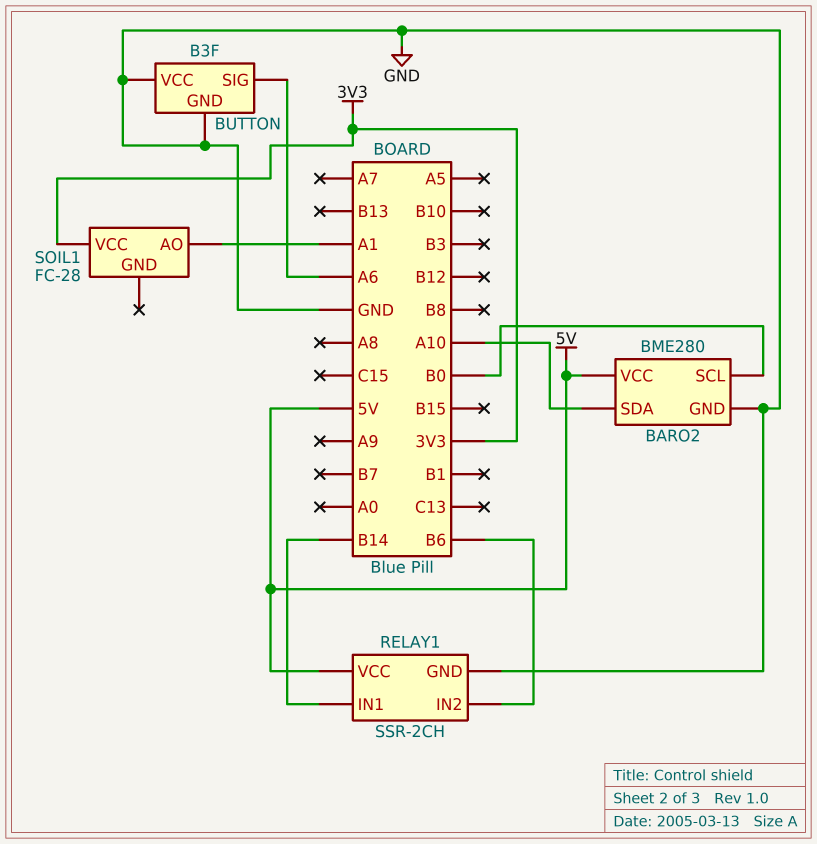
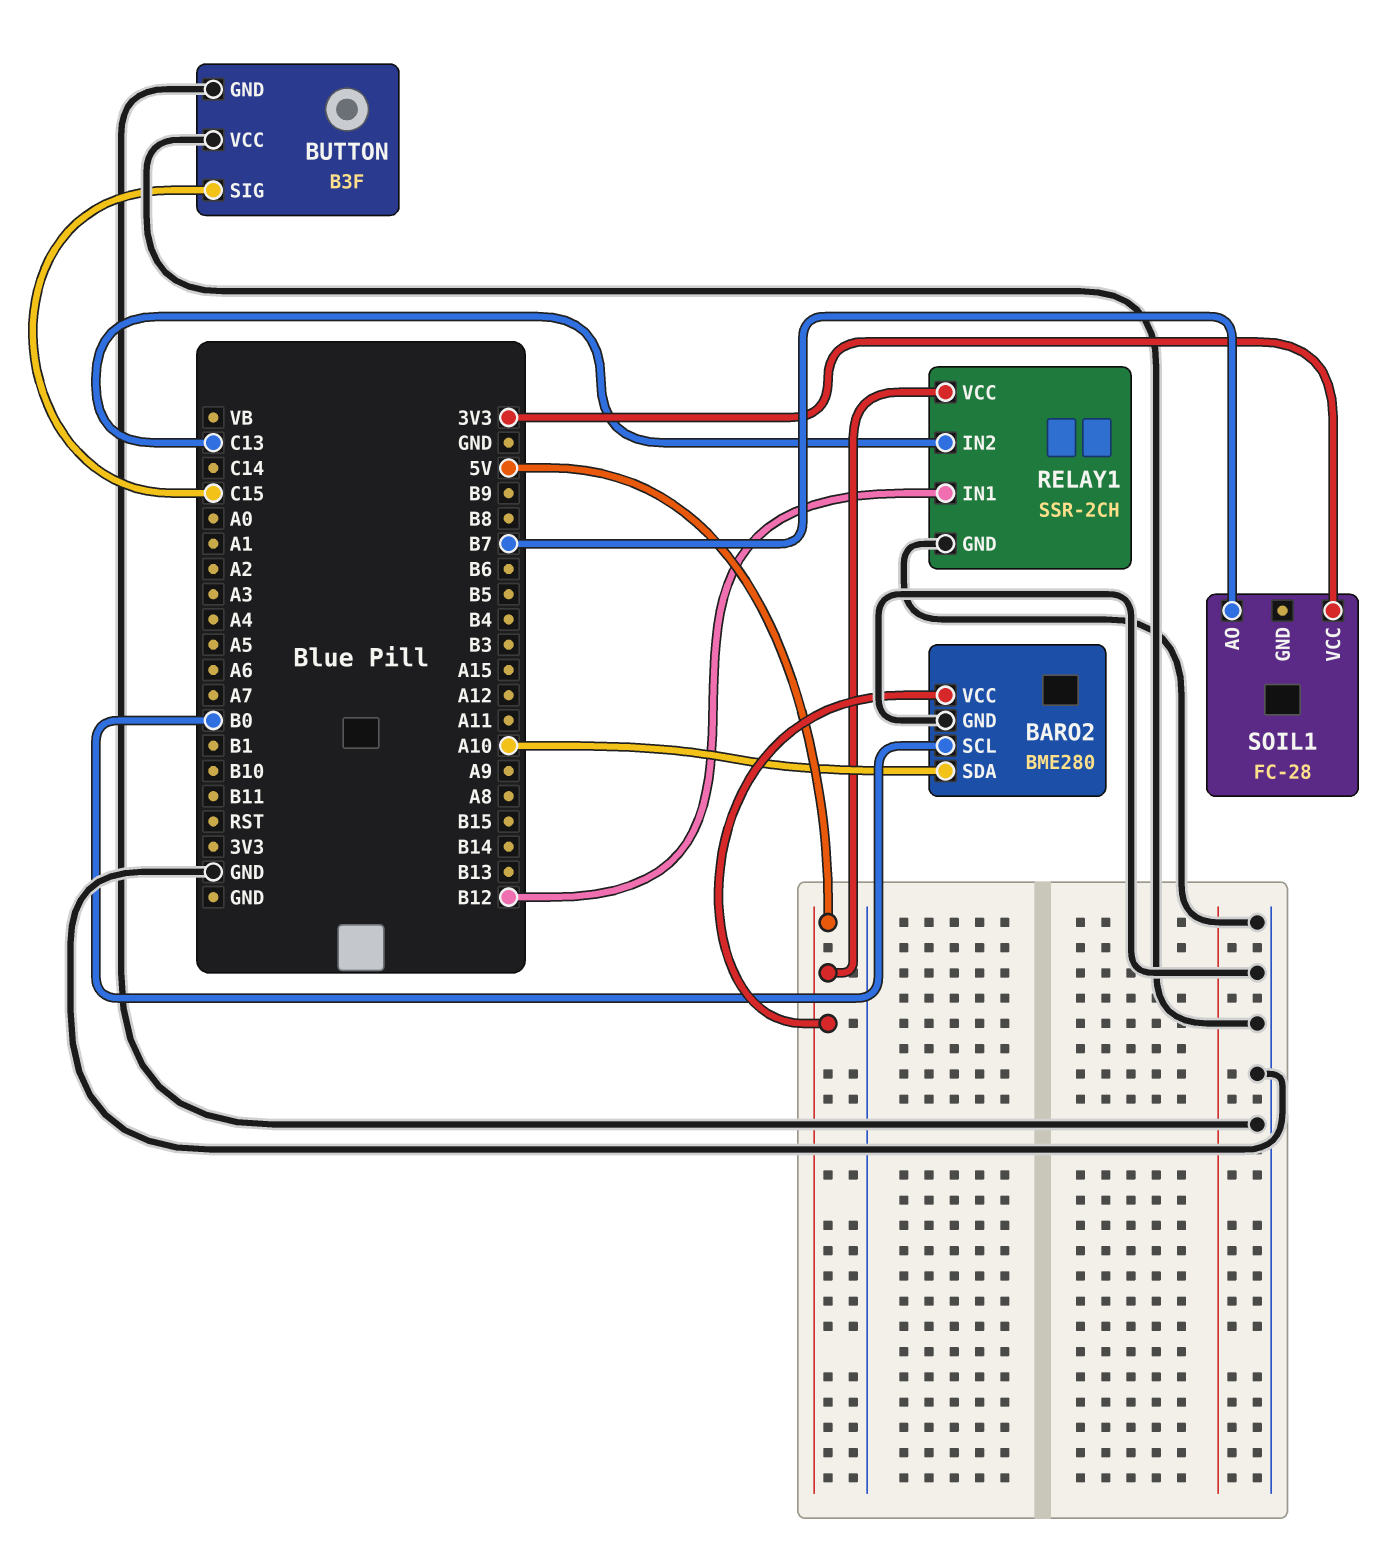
BUTTON pin SIG: A6 -> C15
RELAY1 pin IN1: B14 -> B12
RELAY1 pin IN2: B6 -> C13
SOIL1 pin AO: A1 -> B7

